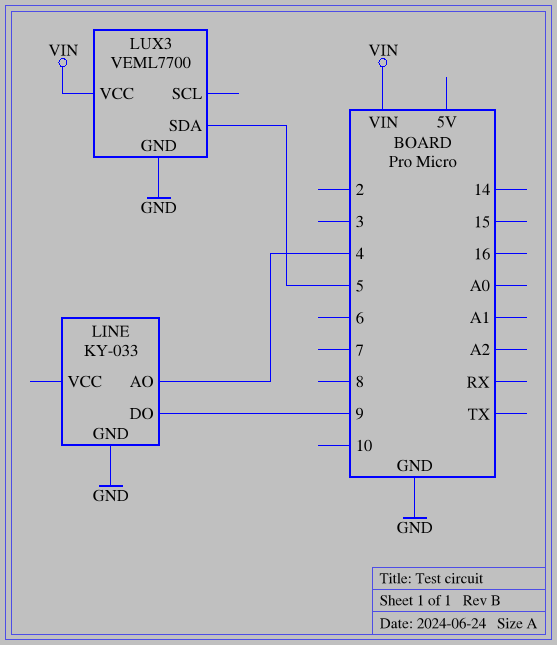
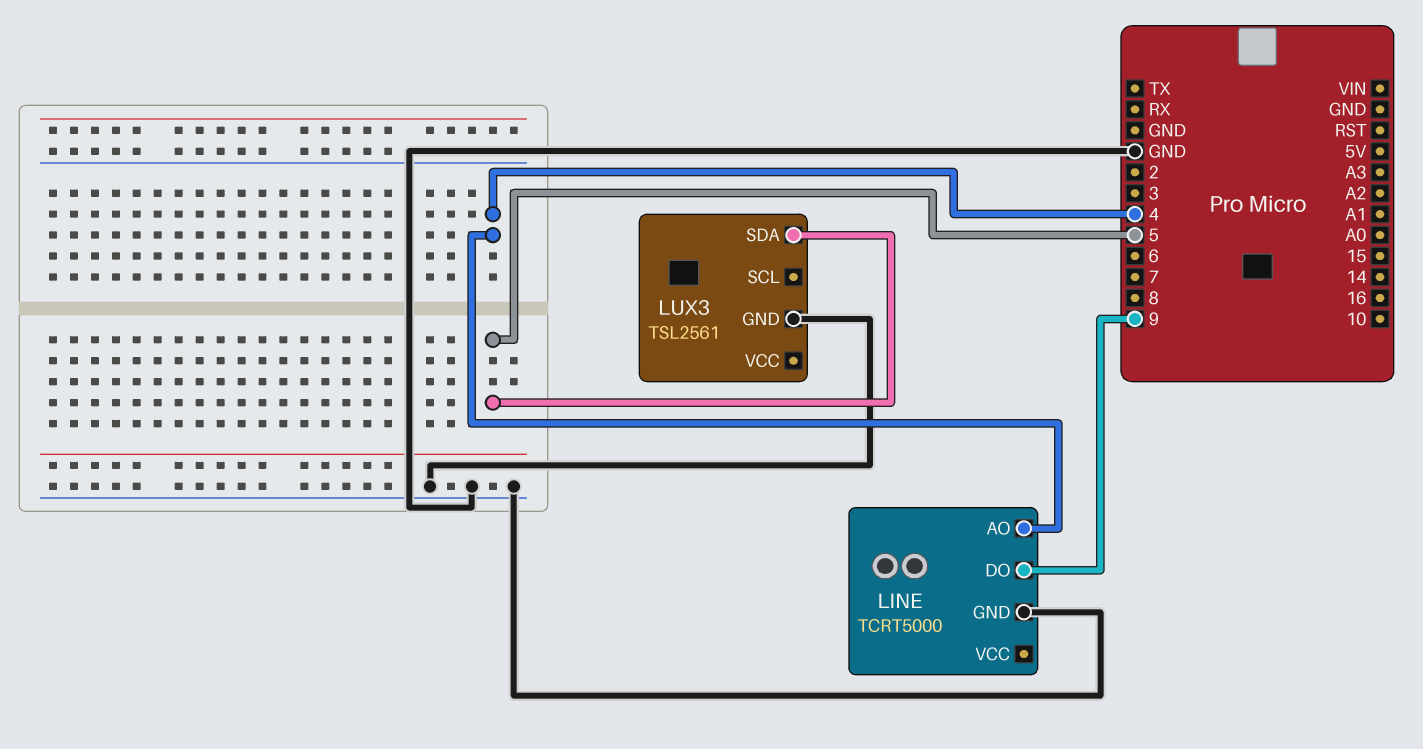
LINE: KY-033 -> TCRT5000
LUX3: VEML7700 -> TSL2561
LUX3 pin VCC: VIN -> none

